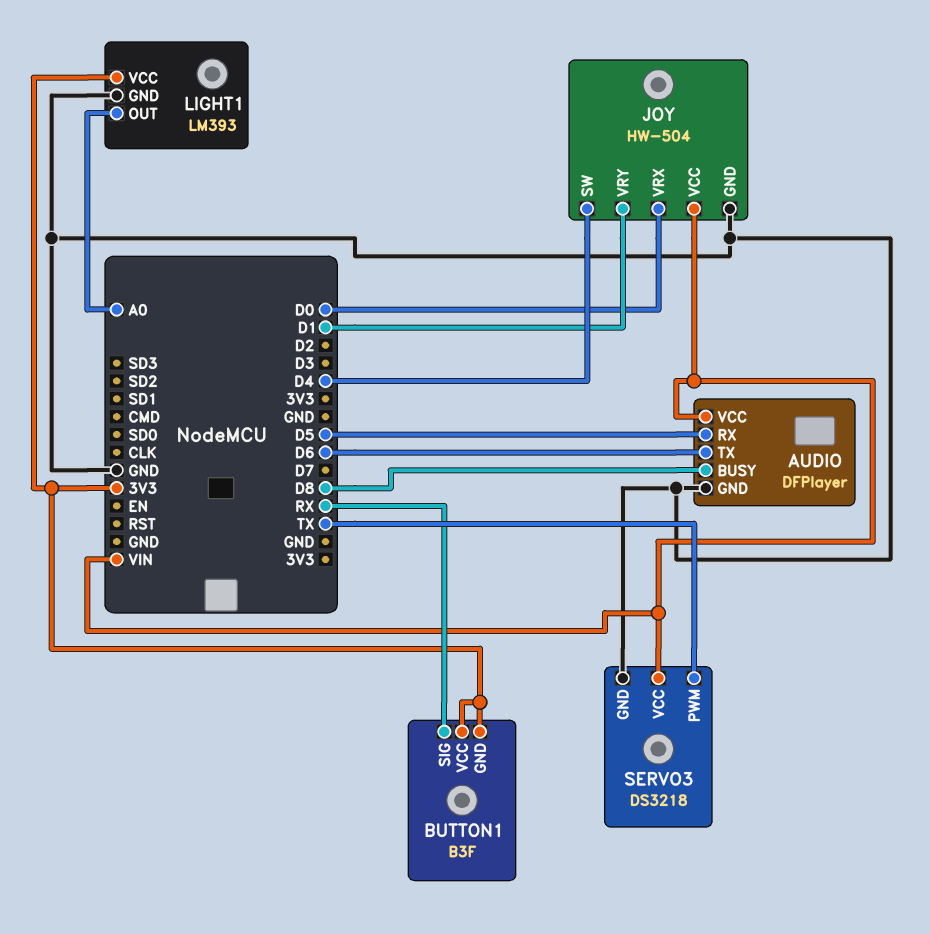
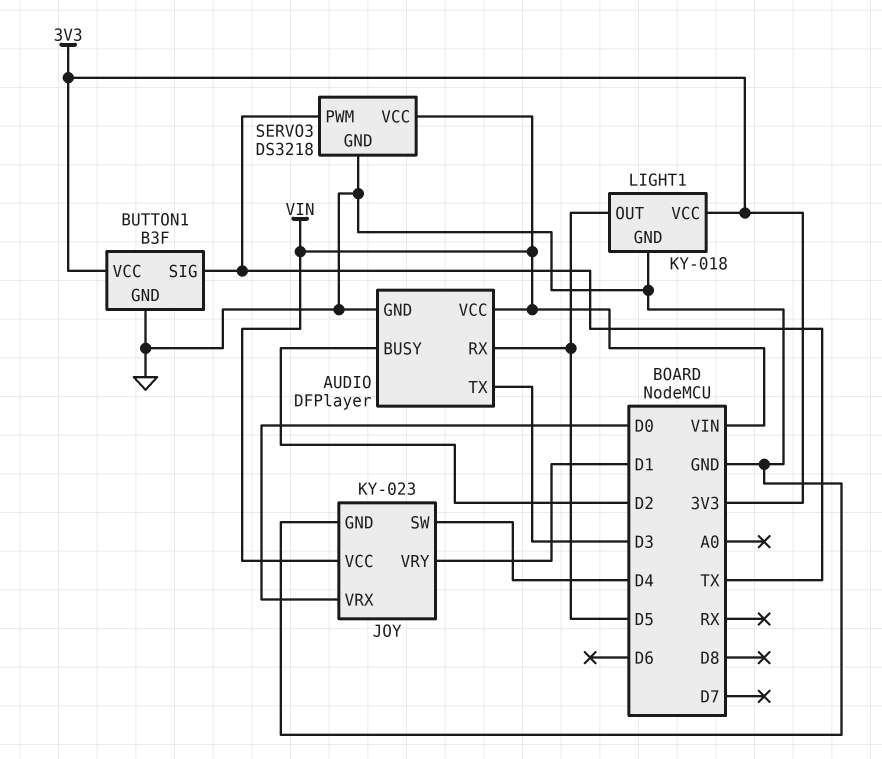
AUDIO pin BUSY: D8 -> D2
AUDIO pin TX: D6 -> D3
BUTTON1 pin GND: 3V3 -> GND
BUTTON1 pin SIG: RX -> TX
JOY: HW-504 -> KY-023
LIGHT1: LM393 -> KY-018
LIGHT1 pin OUT: A0 -> D5

